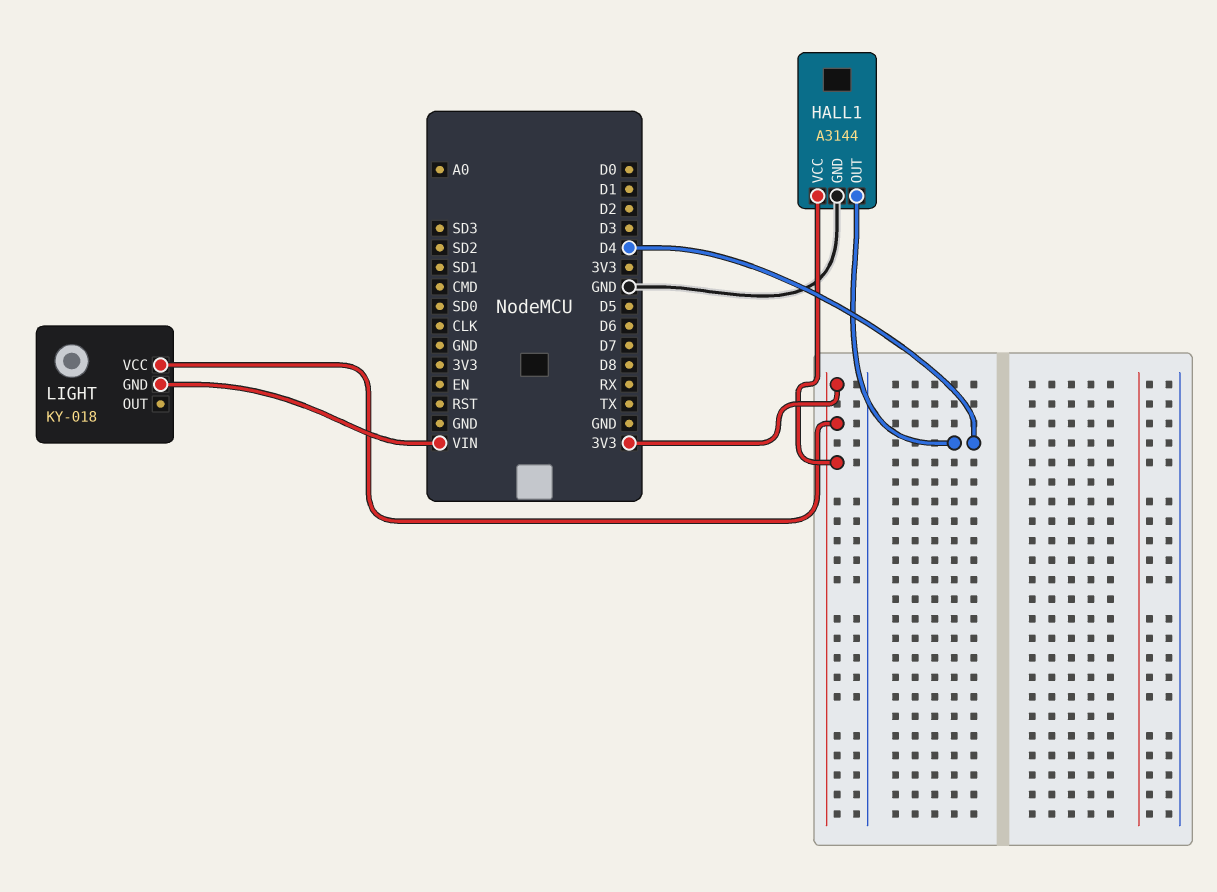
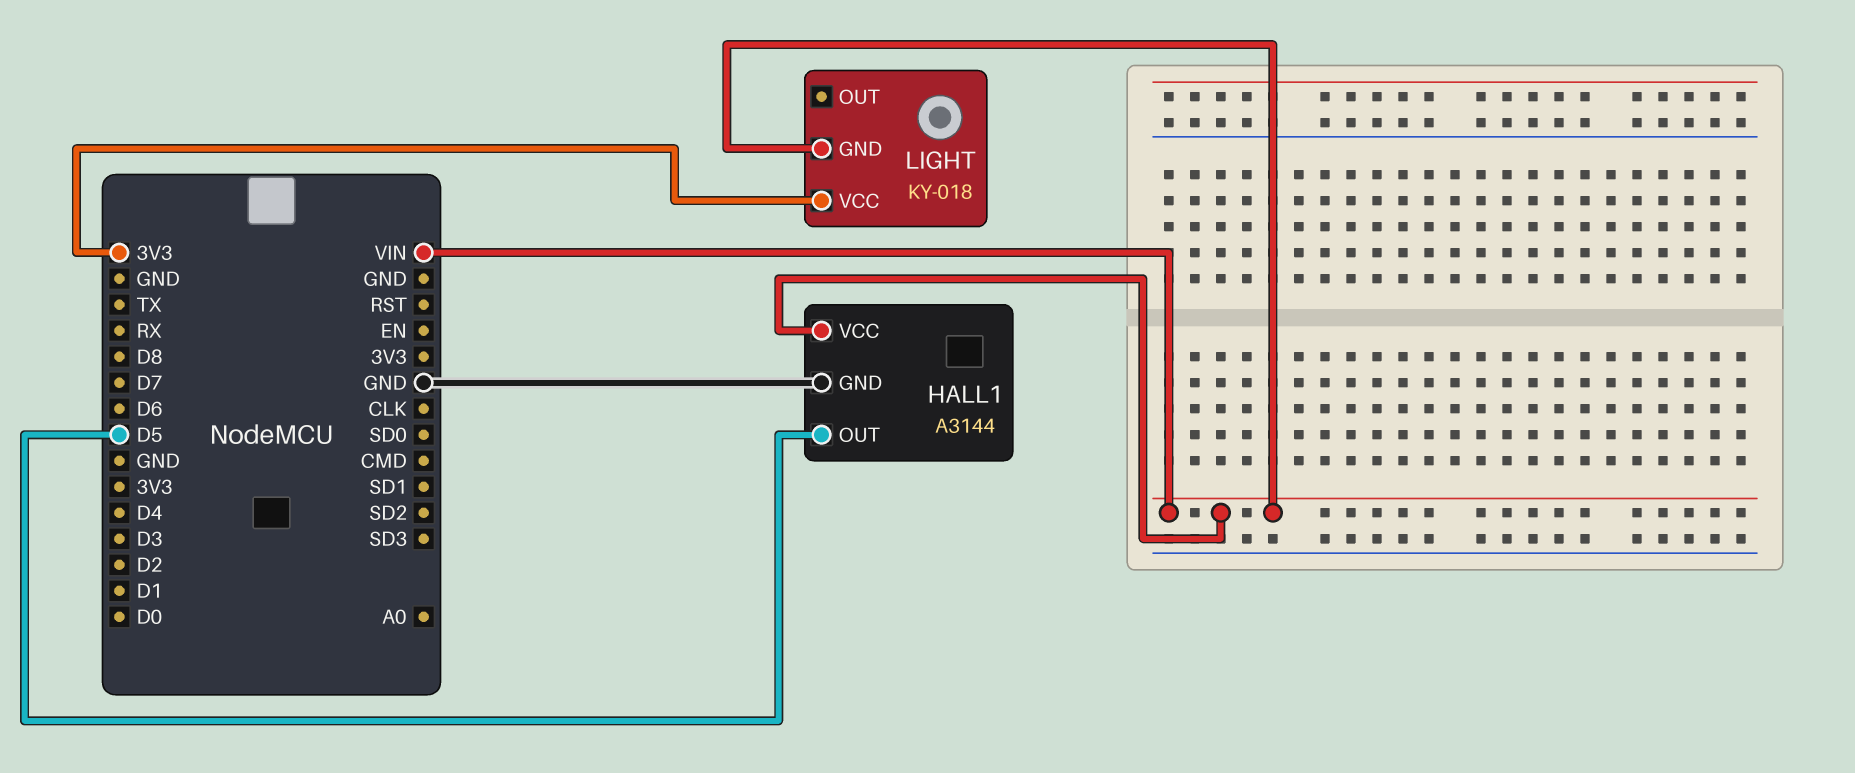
HALL1 pin OUT: D4 -> D5
HALL1 pin VCC: 3V3 -> VIN

